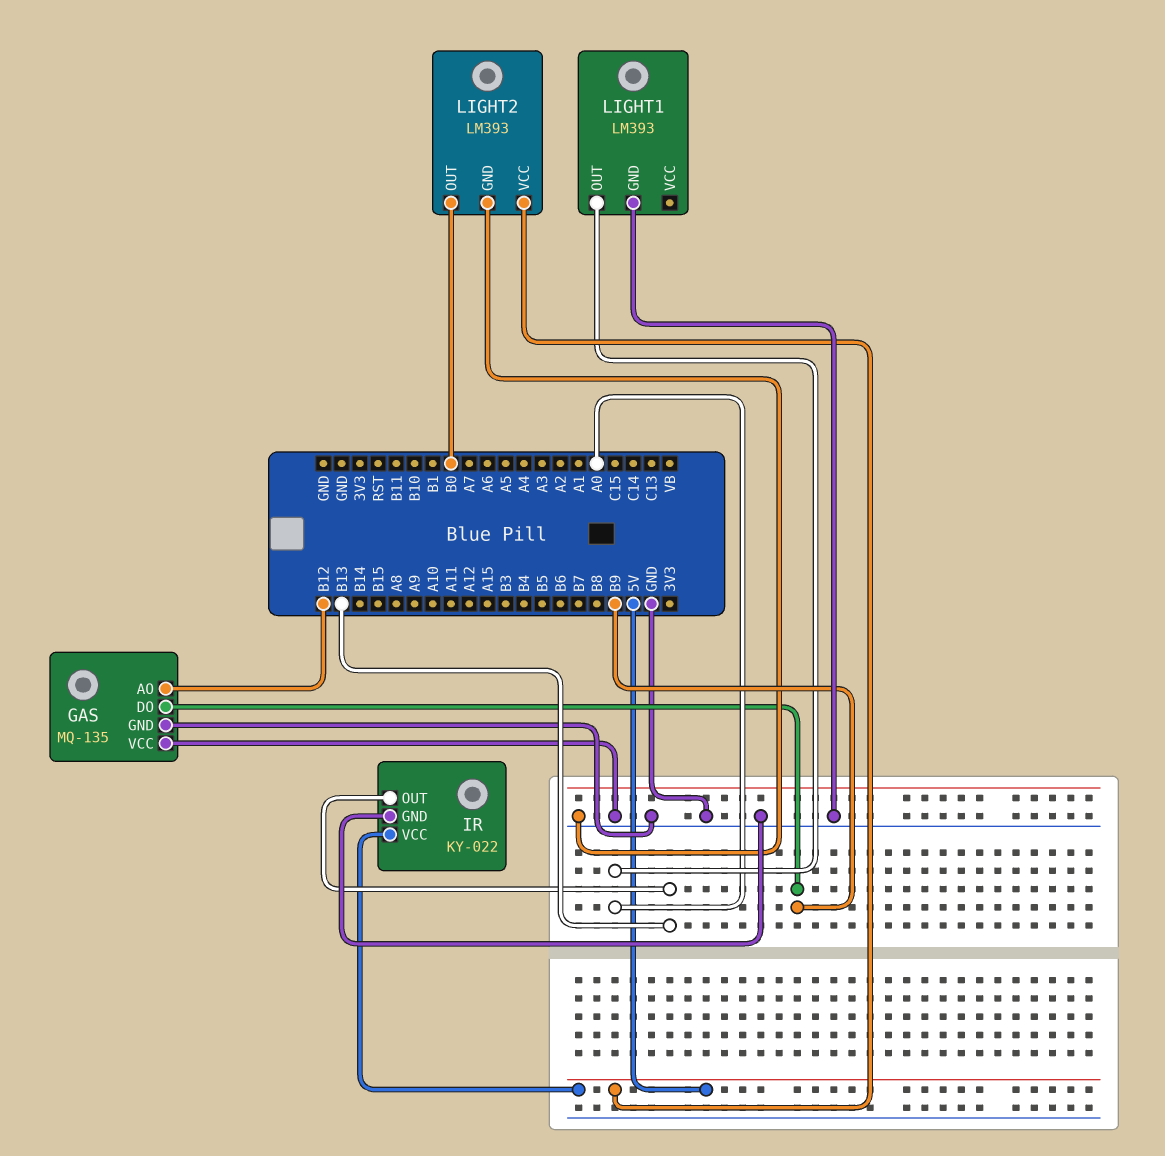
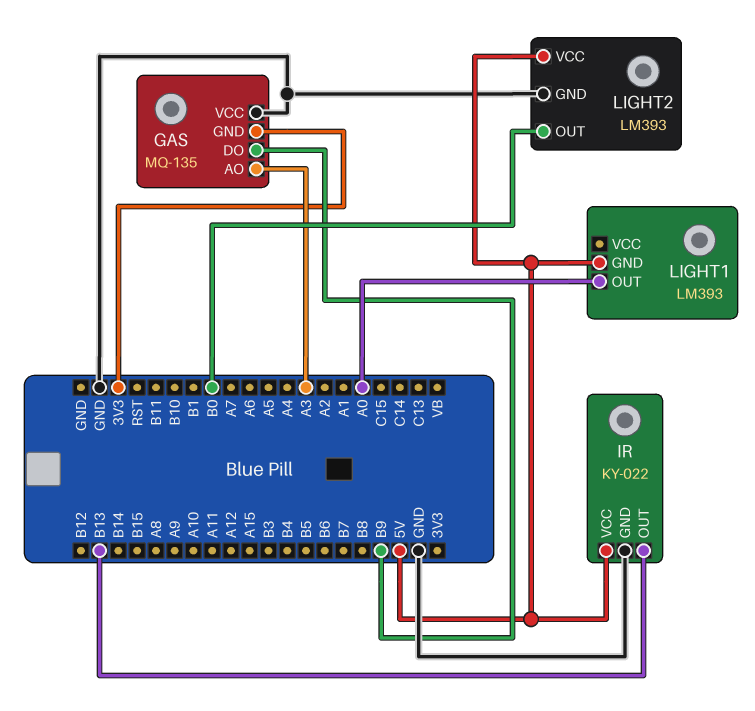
GAS pin AO: B12 -> A3
GAS pin GND: GND -> 3V3
LIGHT1 pin GND: GND -> 5V

